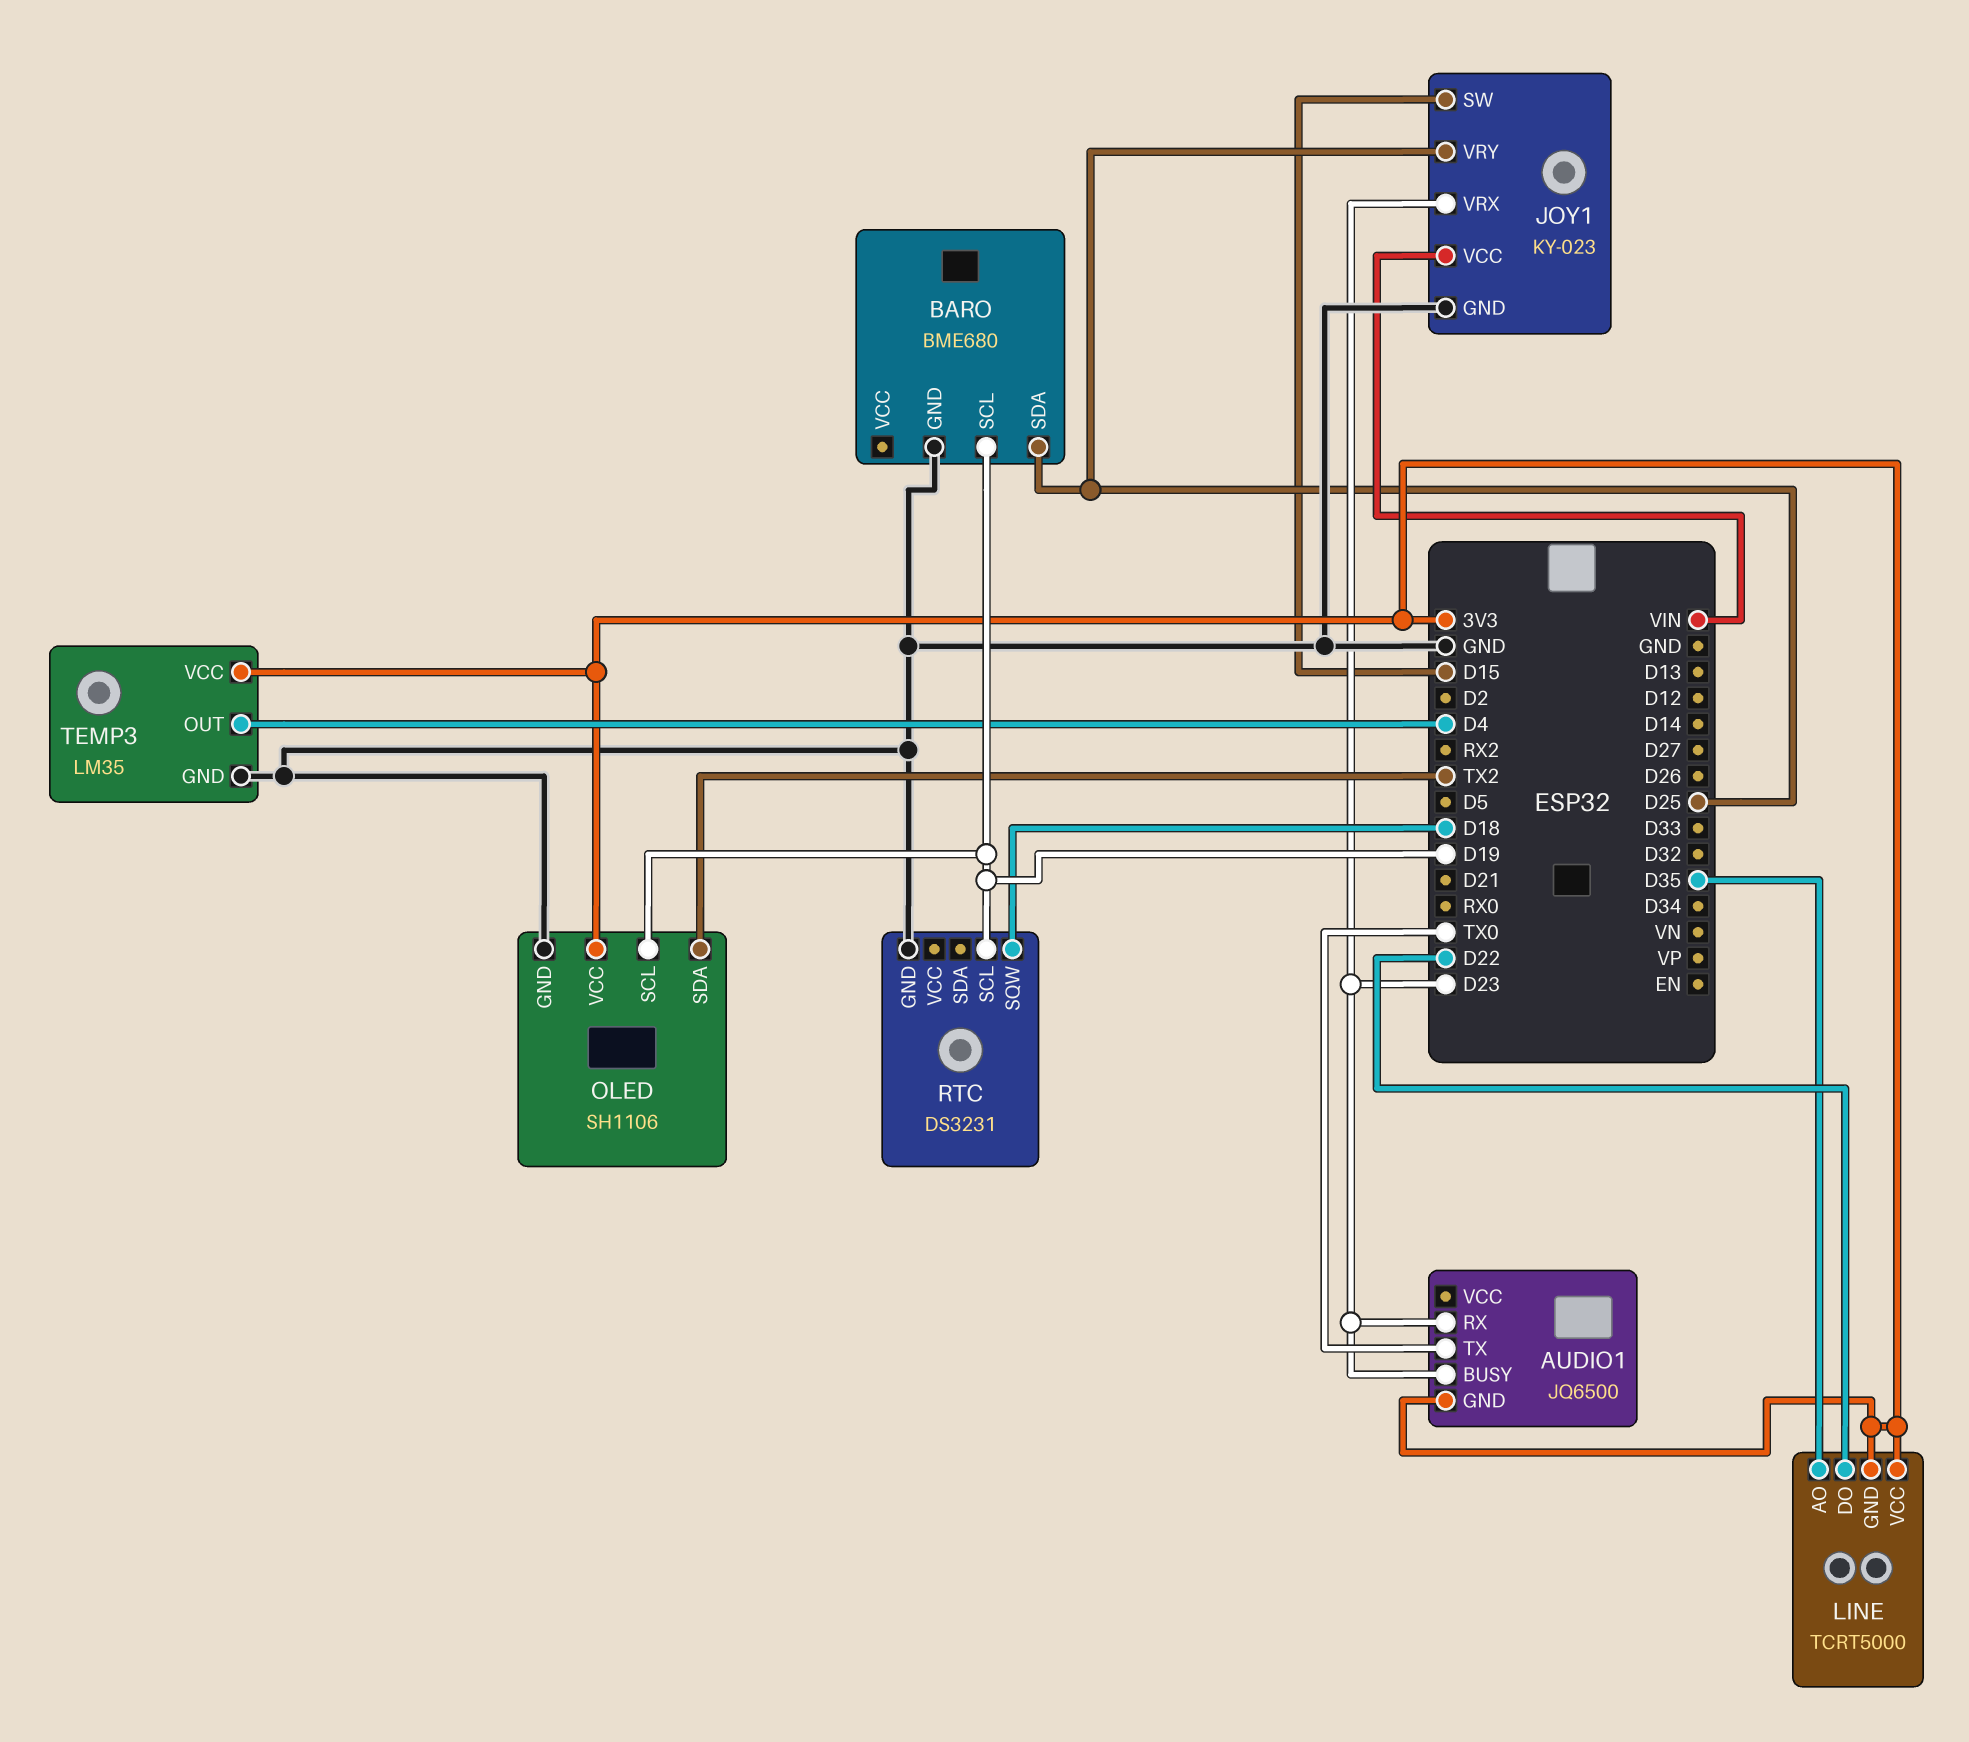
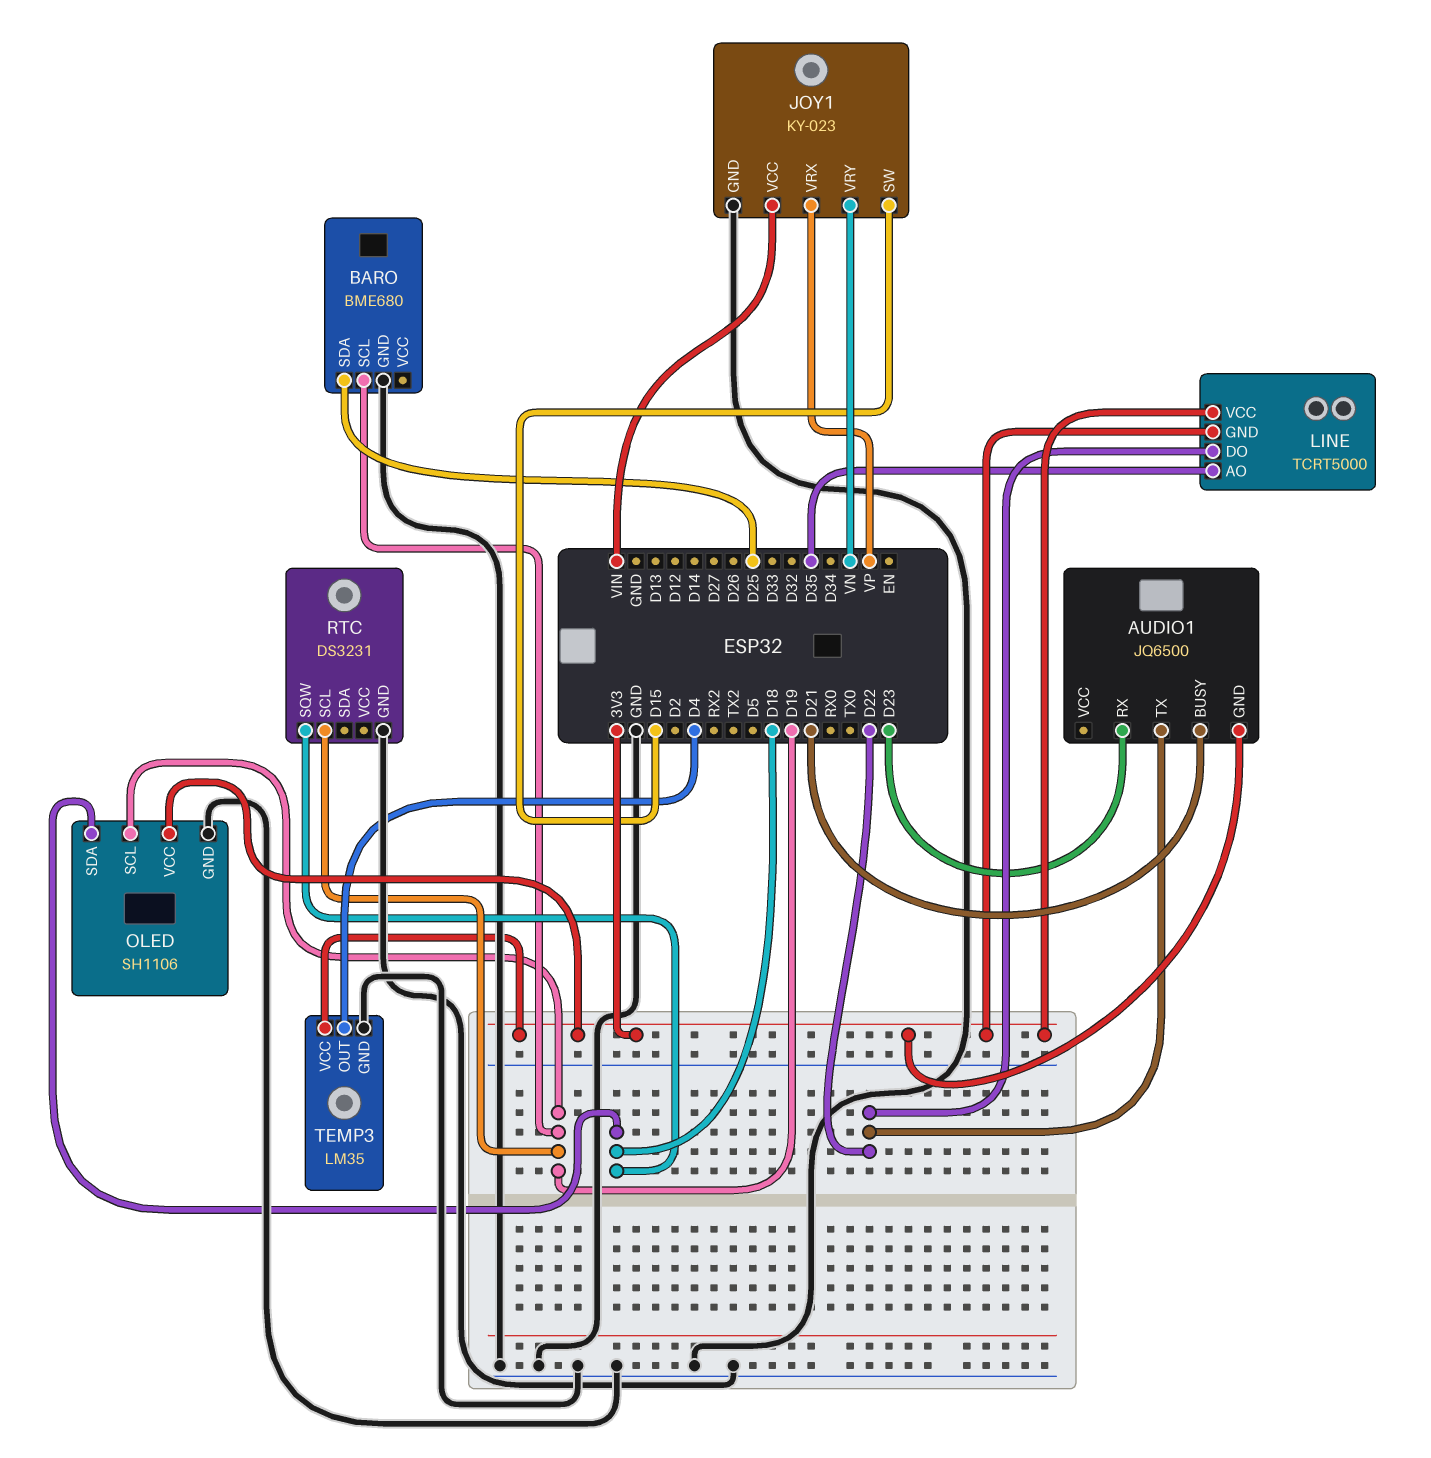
AUDIO1 pin BUSY: D23 -> D21
AUDIO1 pin TX: TX0 -> D22
JOY1 pin VRX: D23 -> VP
JOY1 pin VRY: D25 -> VN
OLED pin SDA: TX2 -> D18

